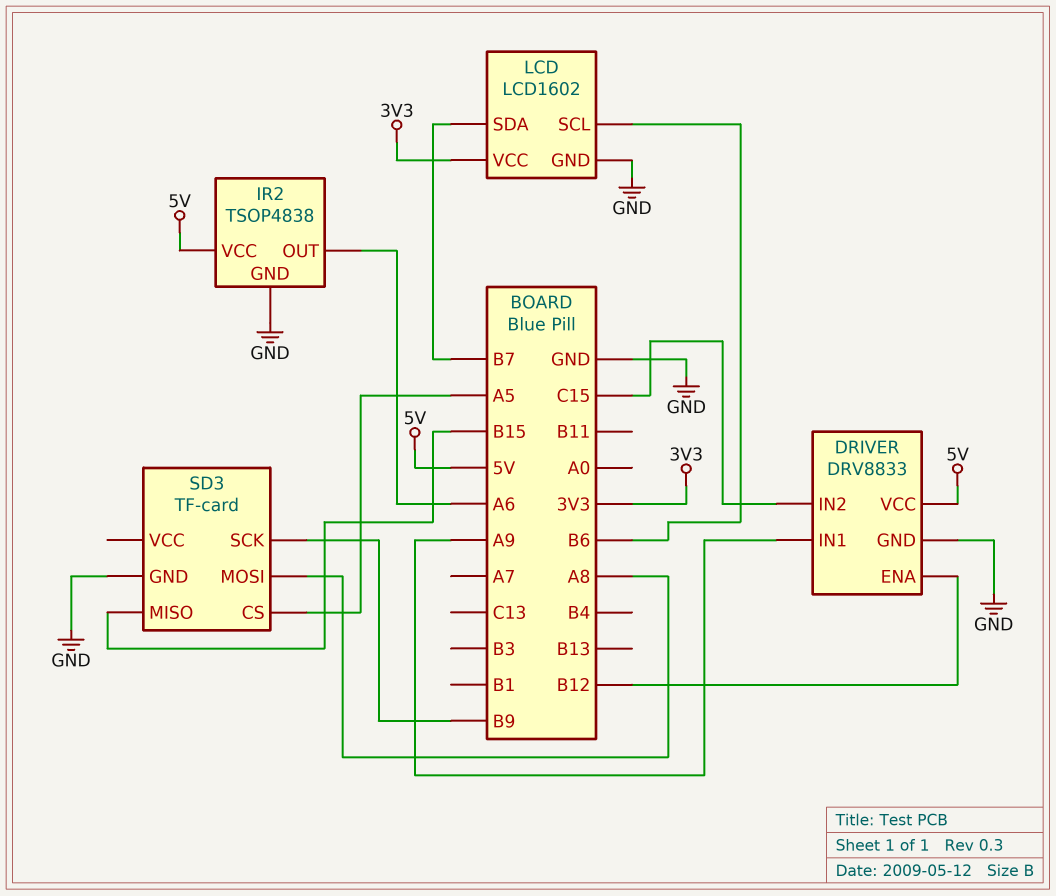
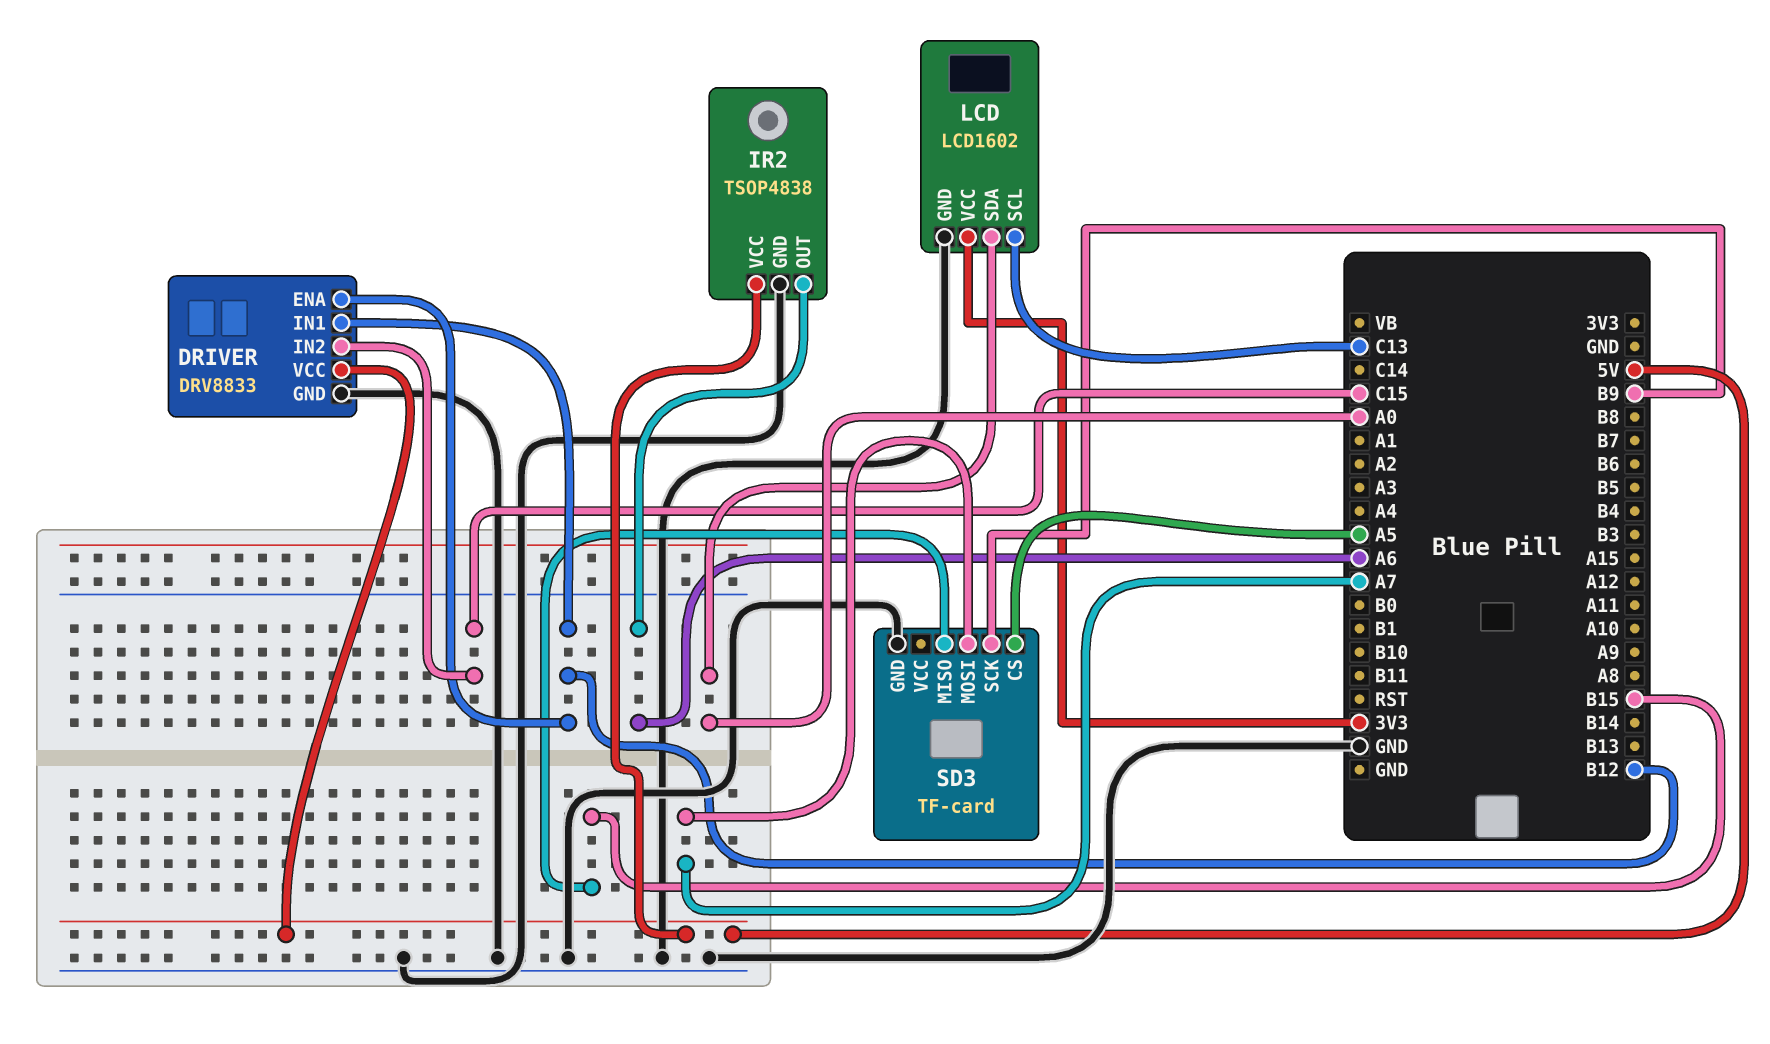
DRIVER pin IN1: A9 -> B12
LCD pin SCL: B6 -> C13
LCD pin SDA: B7 -> A0
SD3 pin MOSI: A8 -> A7

